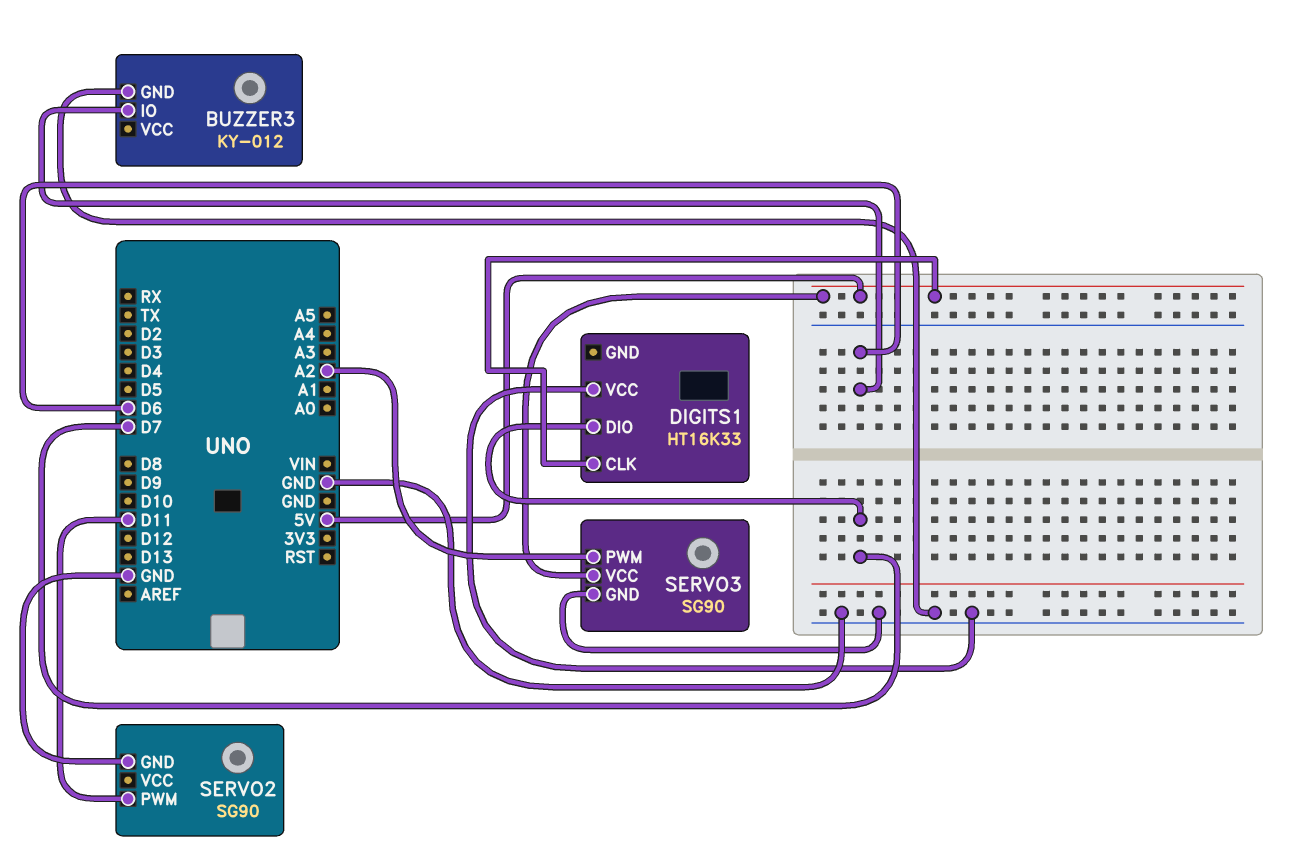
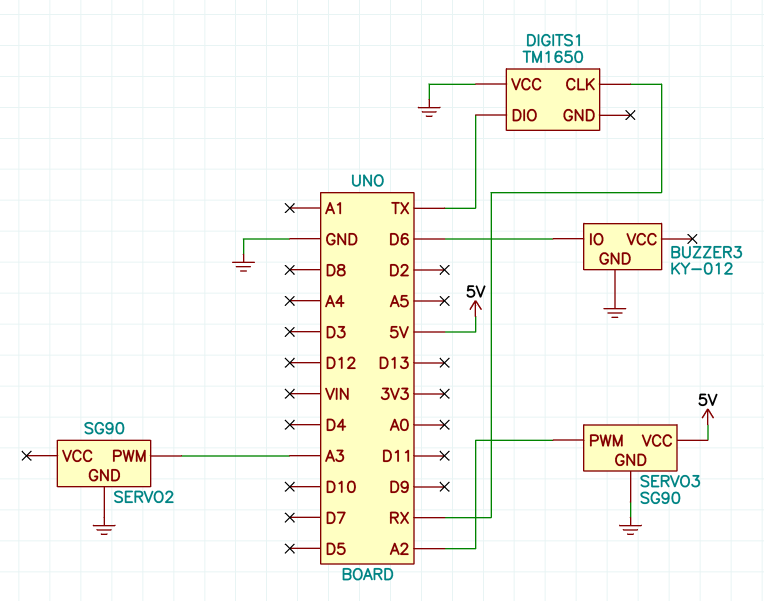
DIGITS1: HT16K33 -> TM1650
DIGITS1 pin CLK: 5V -> RX
DIGITS1 pin DIO: D7 -> TX
SERVO2 pin PWM: D11 -> A3

